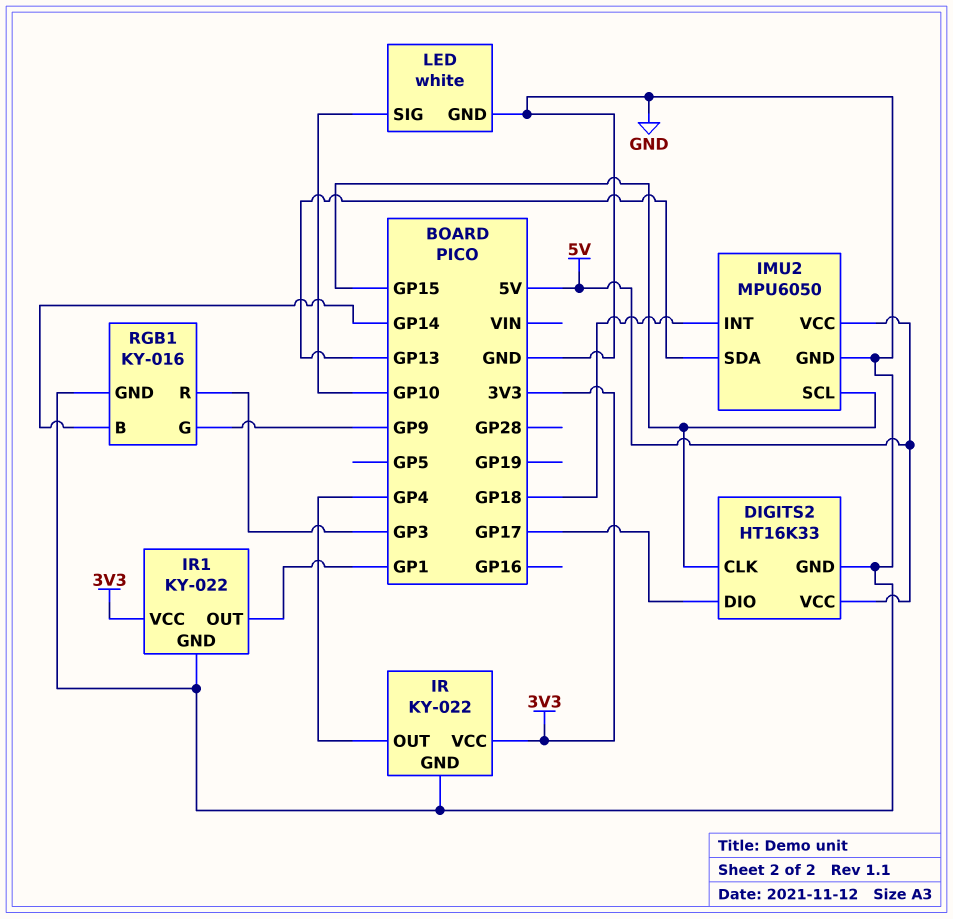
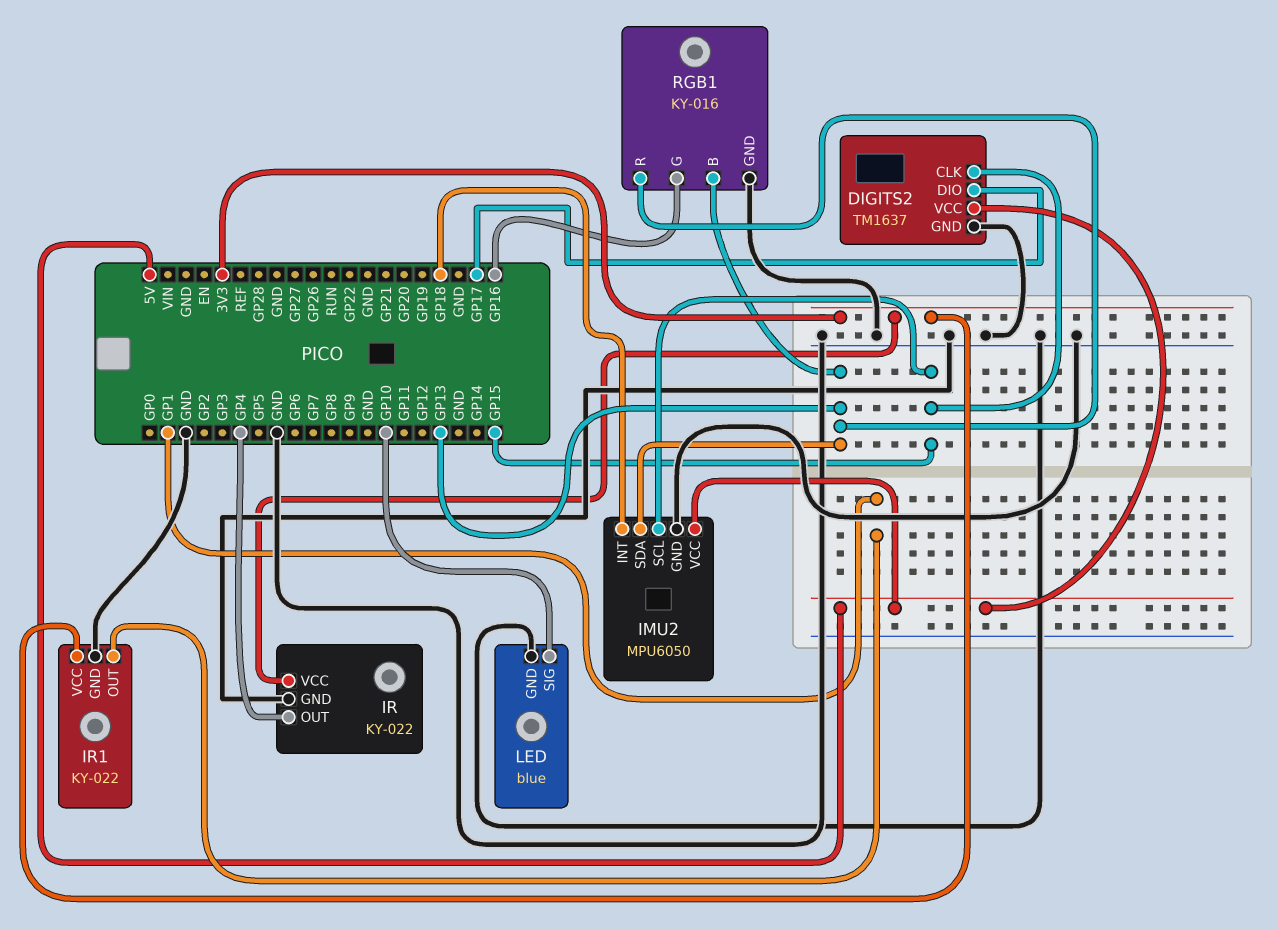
DIGITS2: HT16K33 -> TM1637
LED: white -> blue
RGB1 pin B: GP14 -> GP13
RGB1 pin G: GP9 -> GP16
RGB1 pin R: GP3 -> GP13

